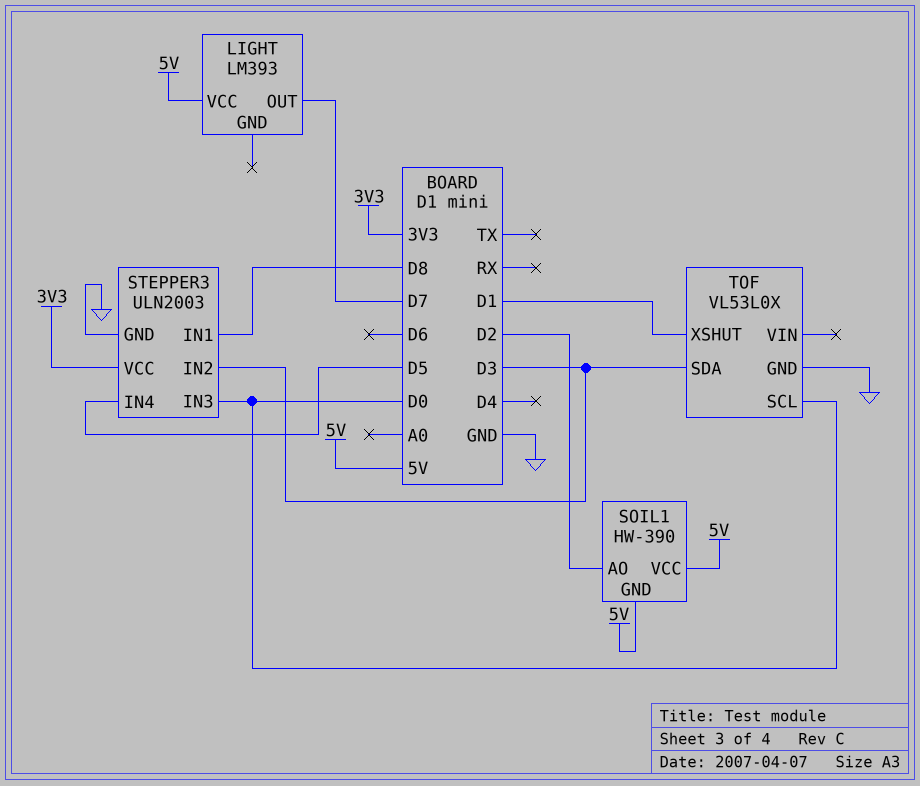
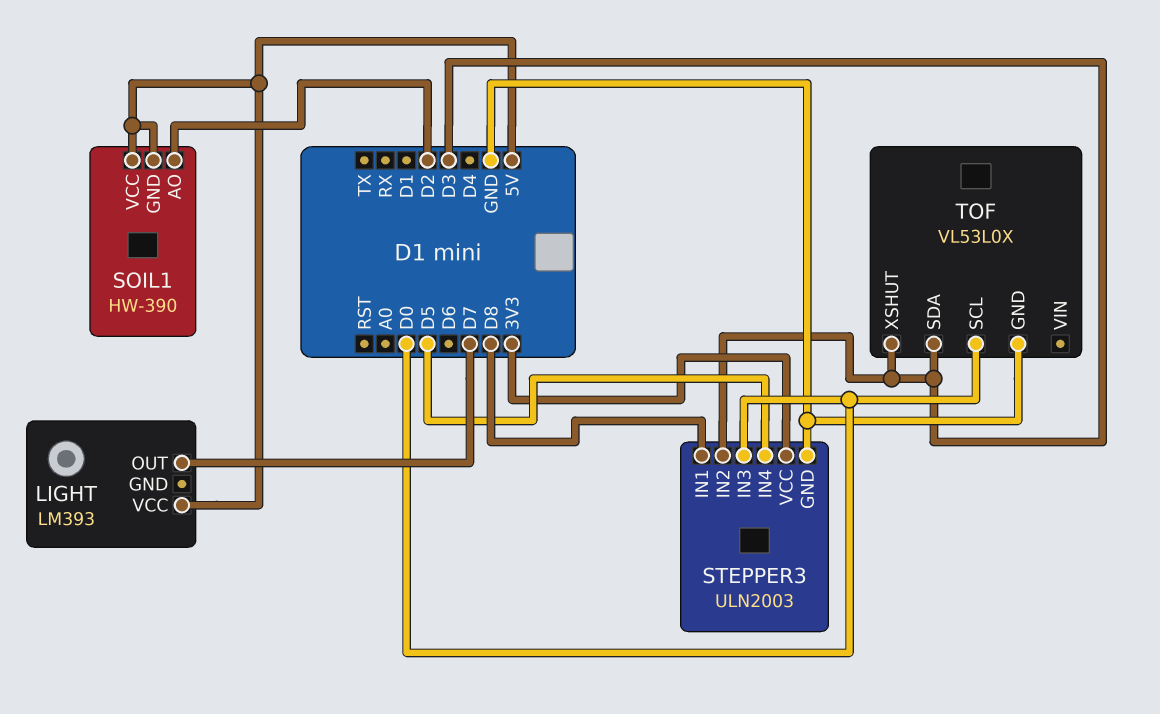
TOF pin XSHUT: D1 -> D3

